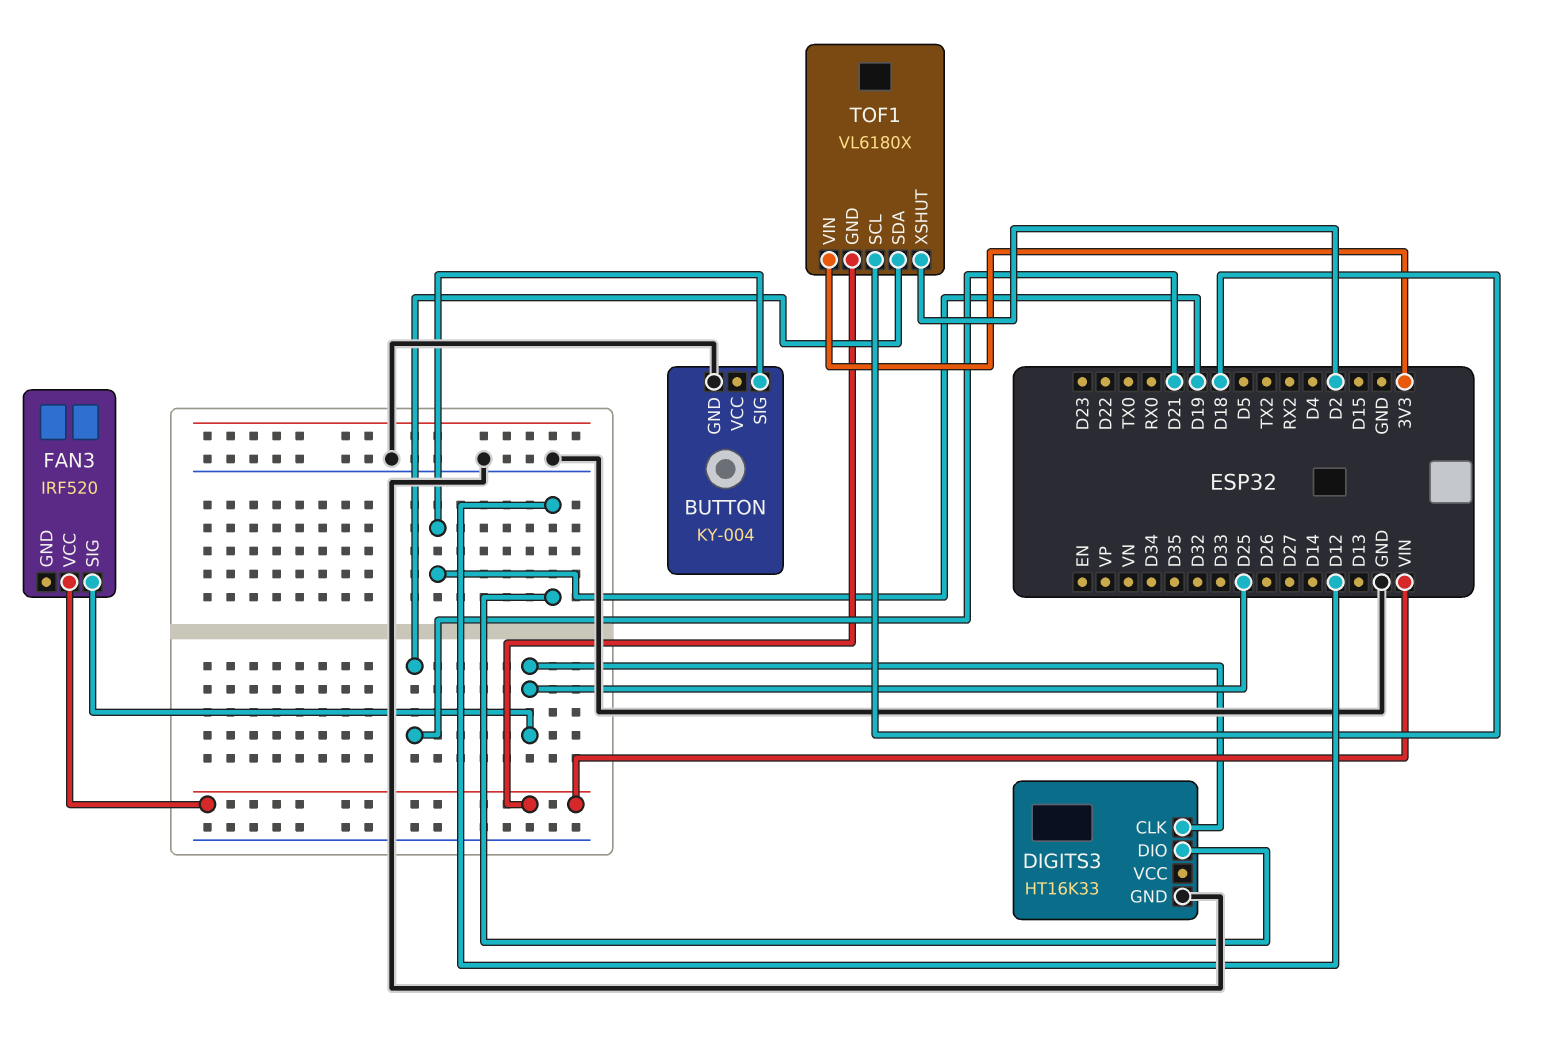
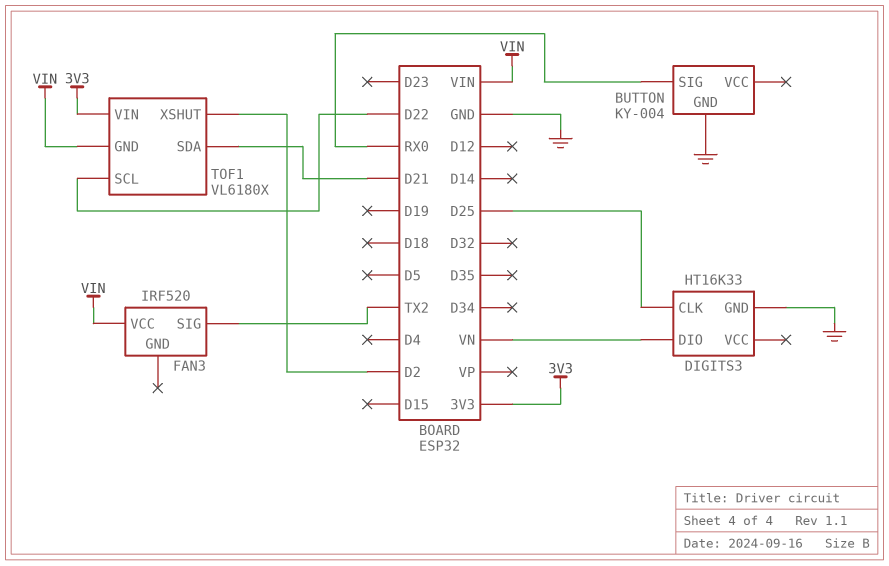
BUTTON pin SIG: D19 -> RX0
DIGITS3 pin DIO: D12 -> VN
FAN3 pin SIG: D25 -> TX2
TOF1 pin SCL: D18 -> D22

